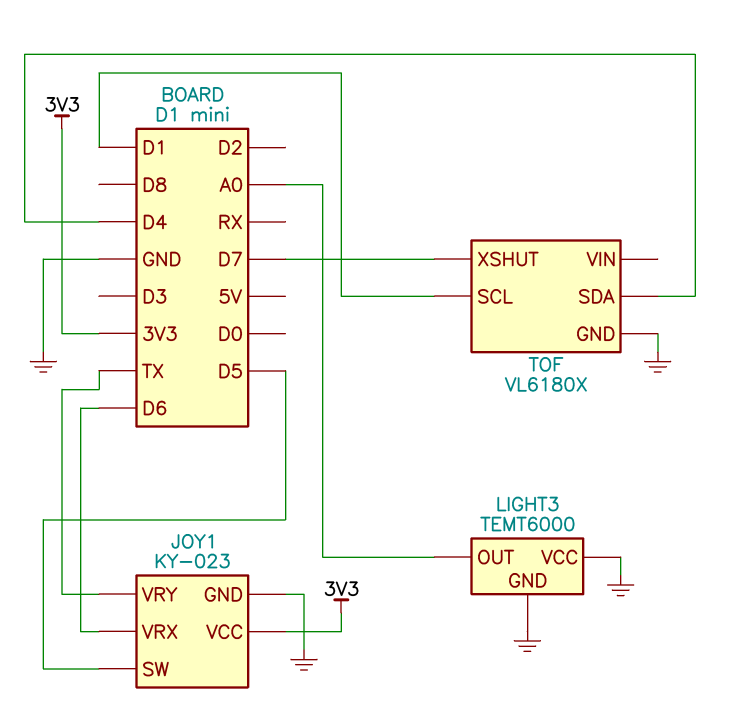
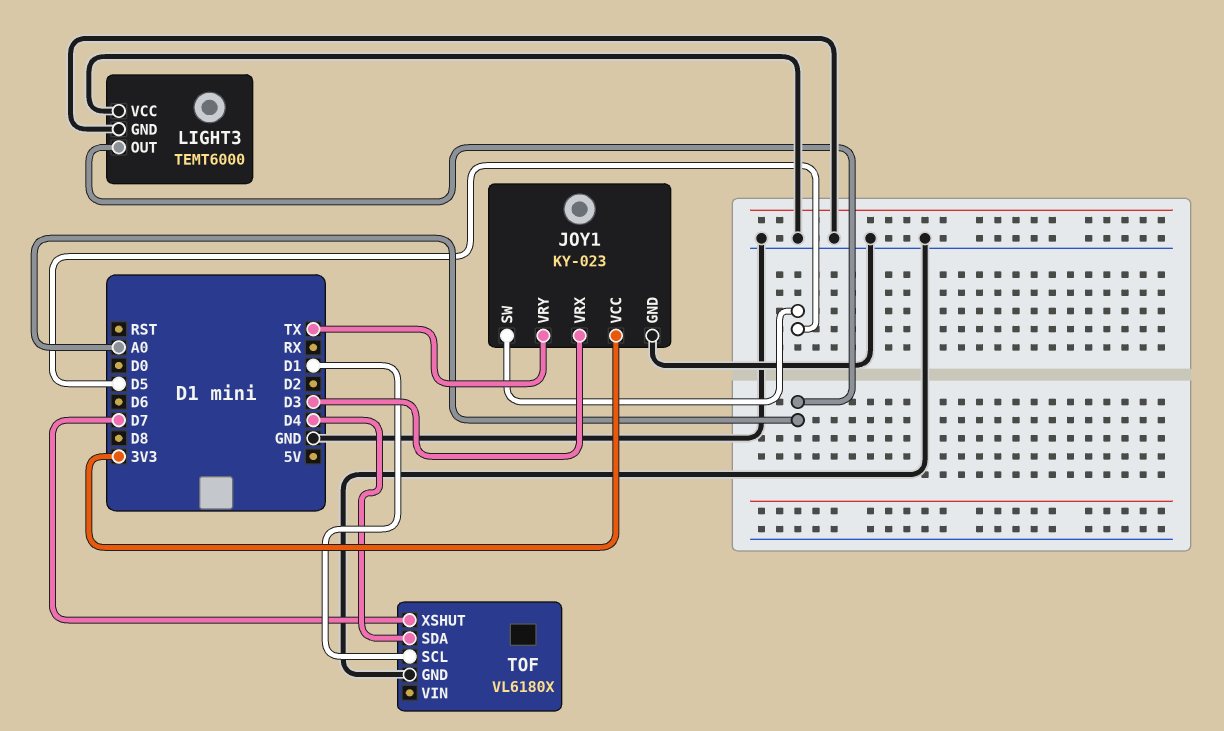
JOY1 pin VRX: D6 -> D3

